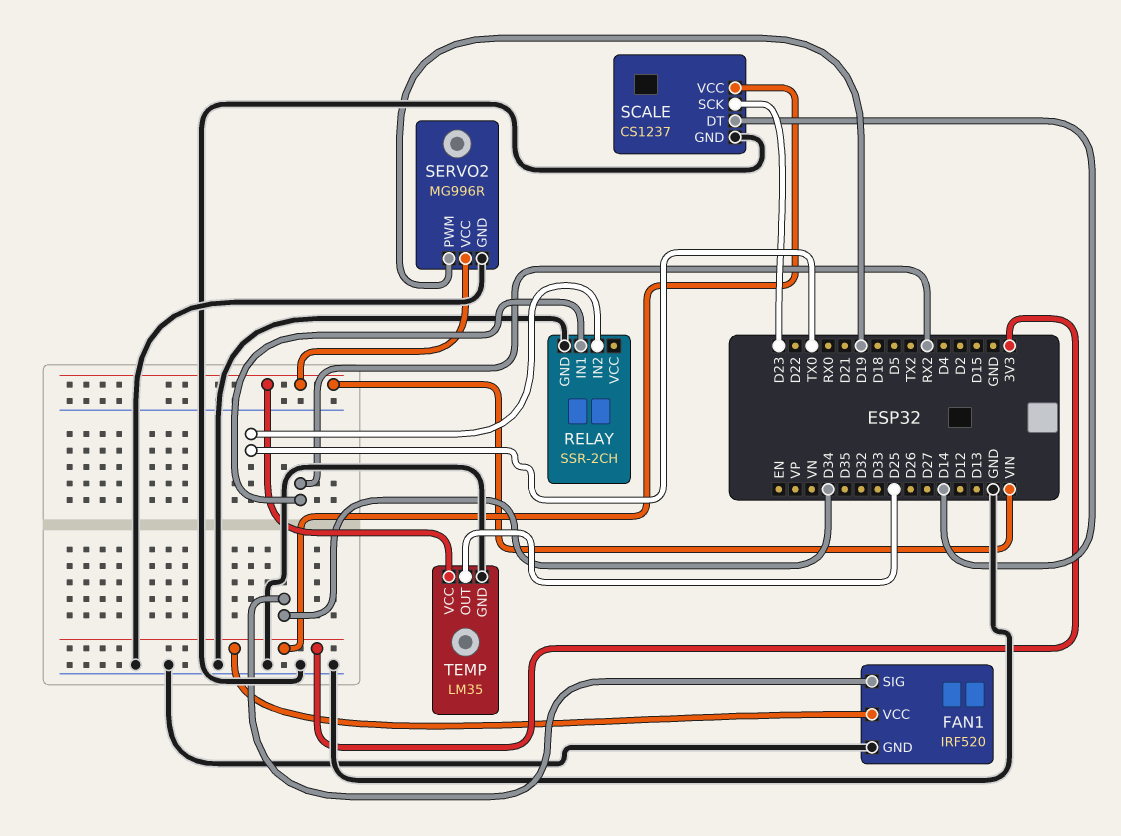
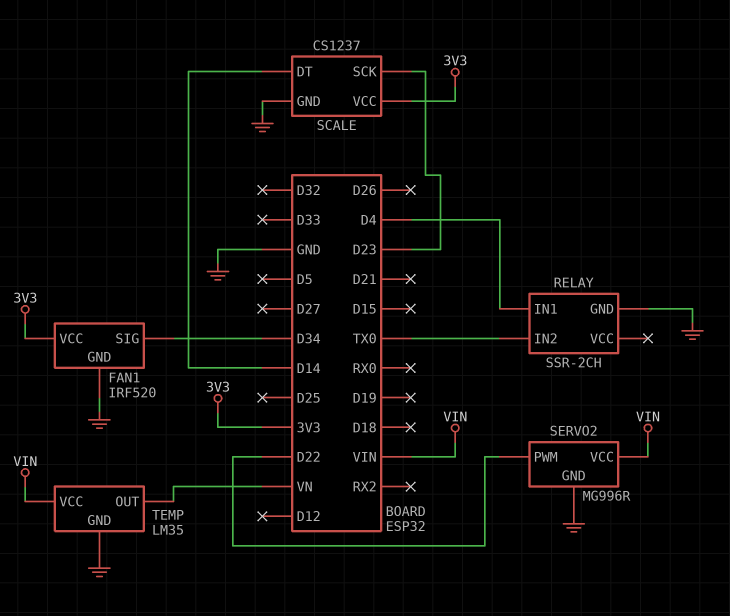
RELAY pin IN1: RX2 -> D4
SERVO2 pin PWM: D19 -> D22
TEMP pin OUT: D25 -> VN

